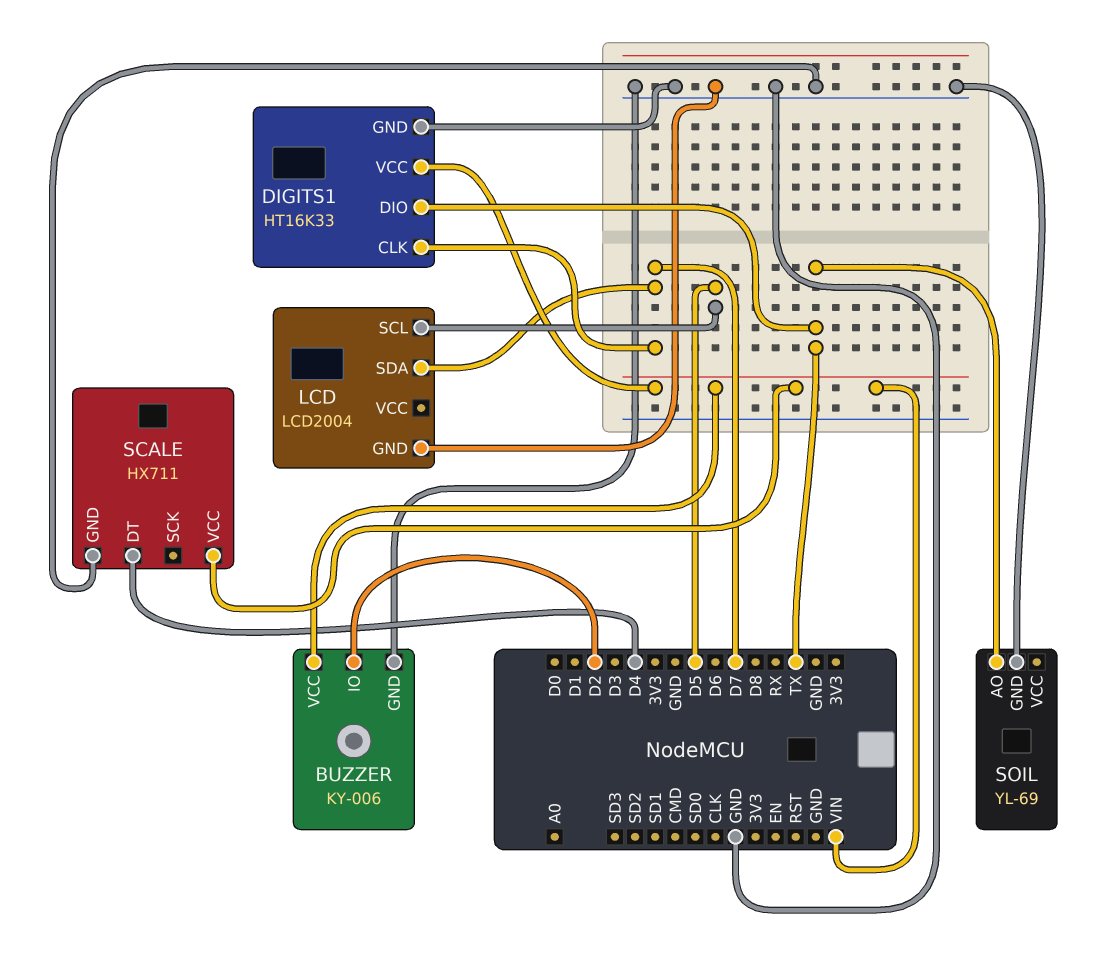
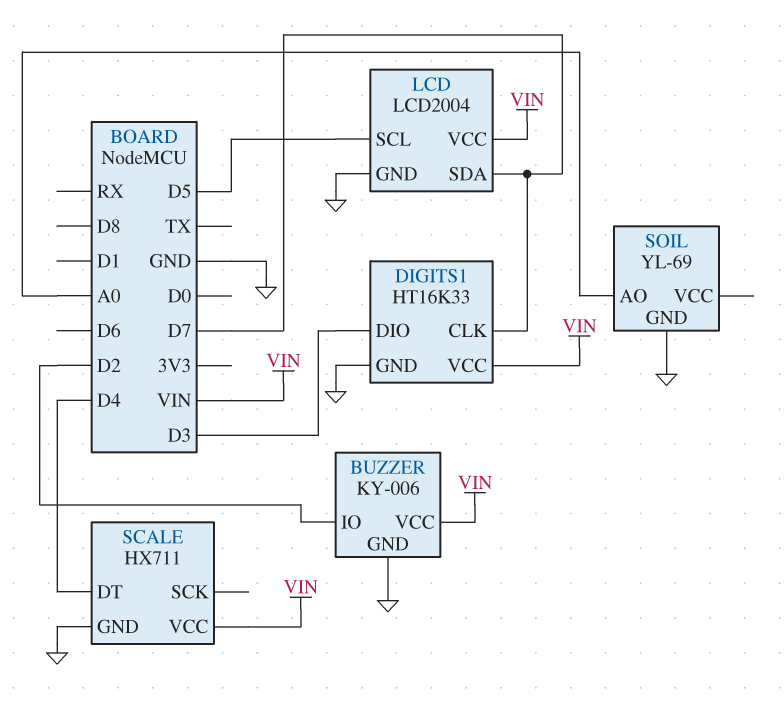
DIGITS1 pin DIO: TX -> D3
LCD pin VCC: none -> VIN
SOIL pin AO: TX -> A0

